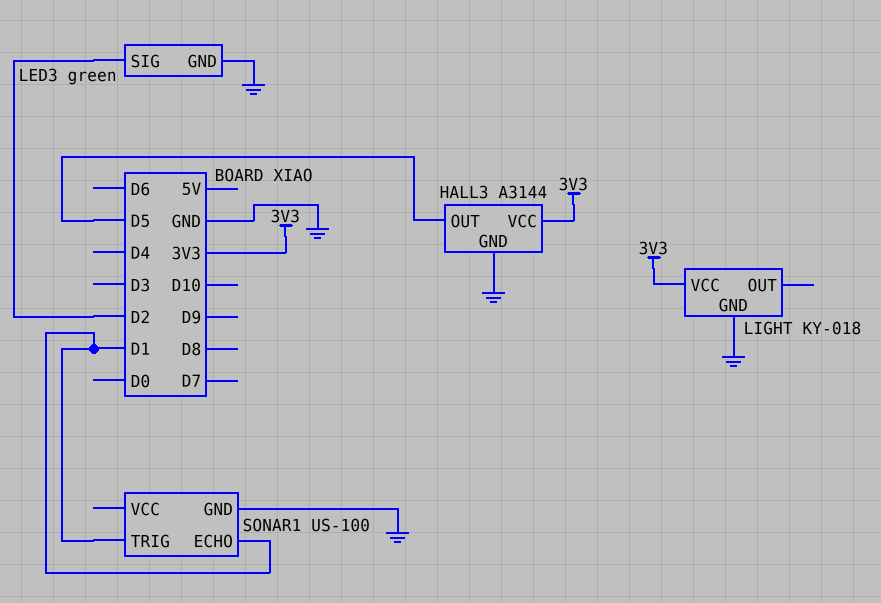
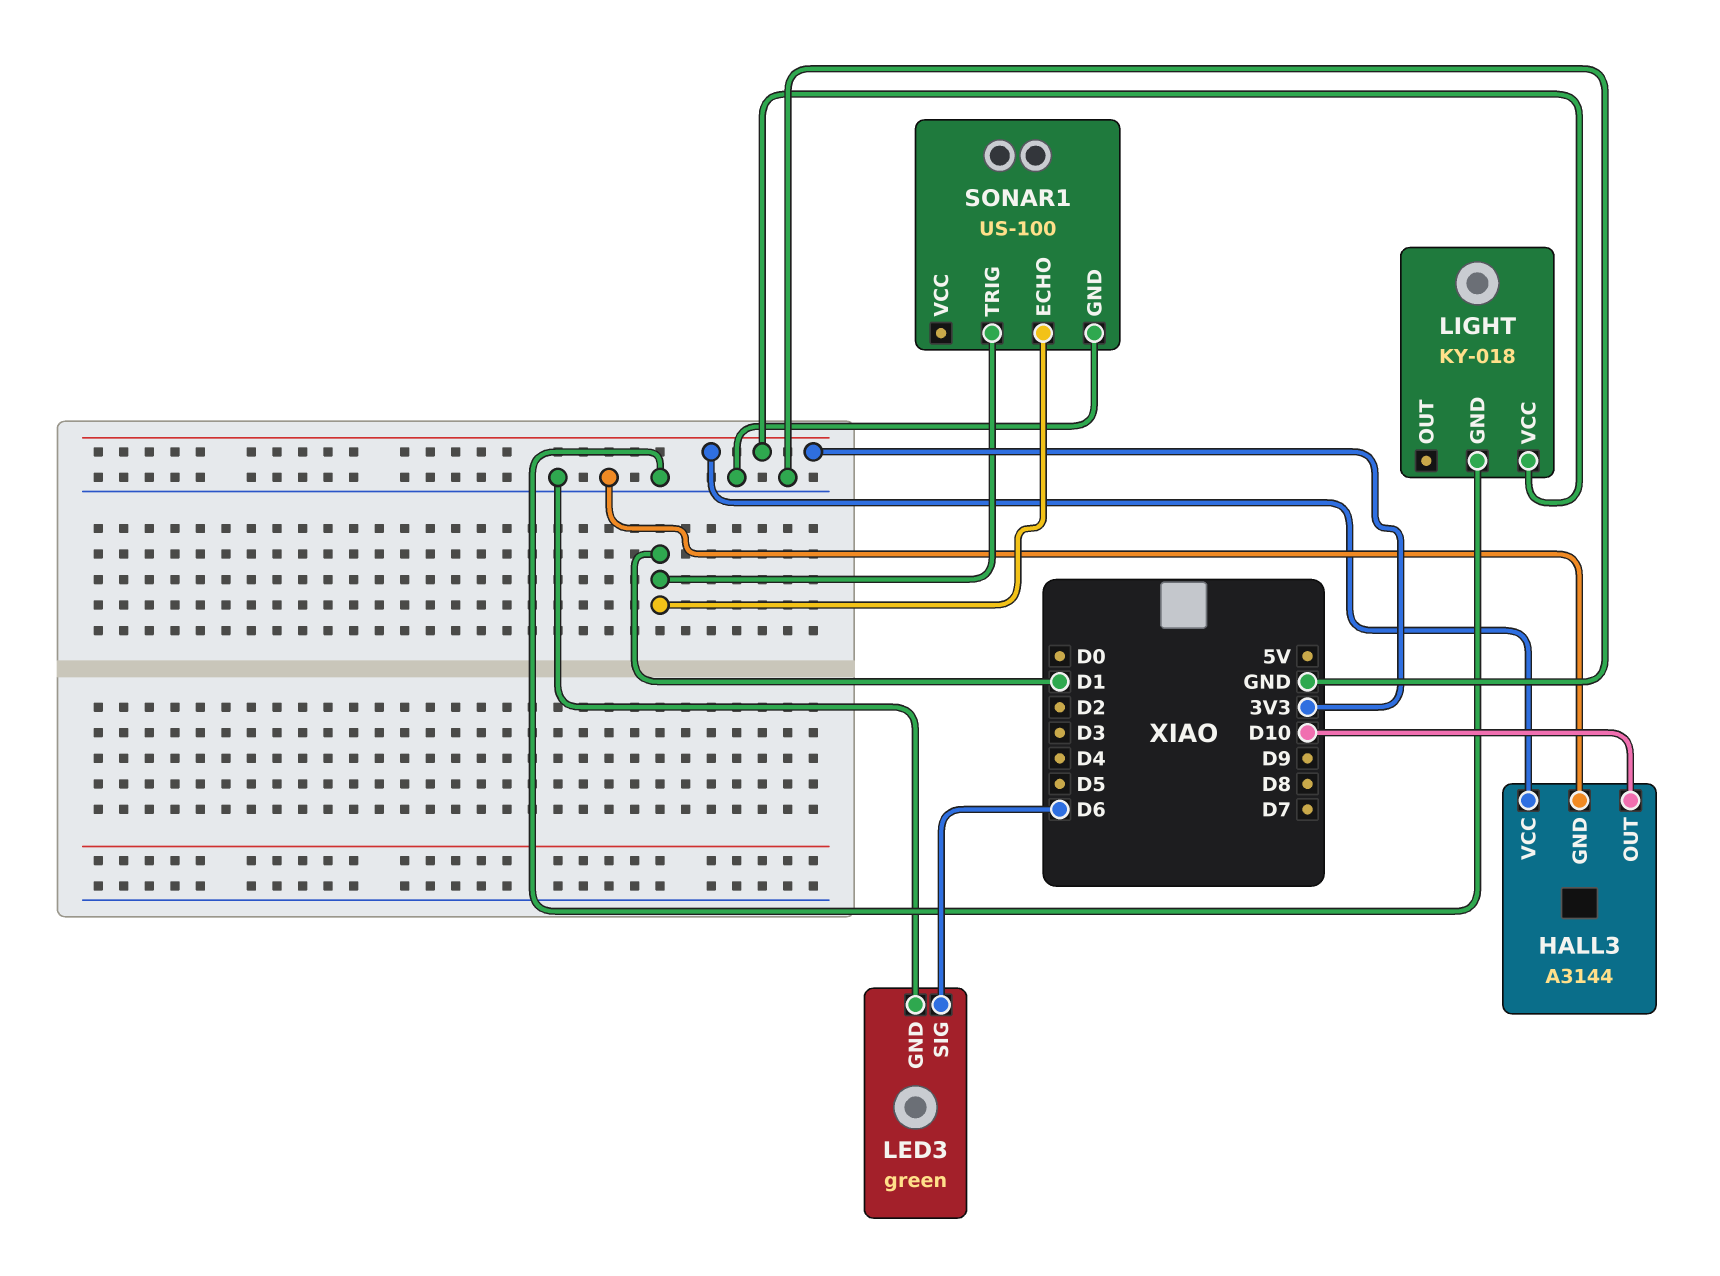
HALL3 pin OUT: D5 -> D10
LED3 pin SIG: D2 -> D6

